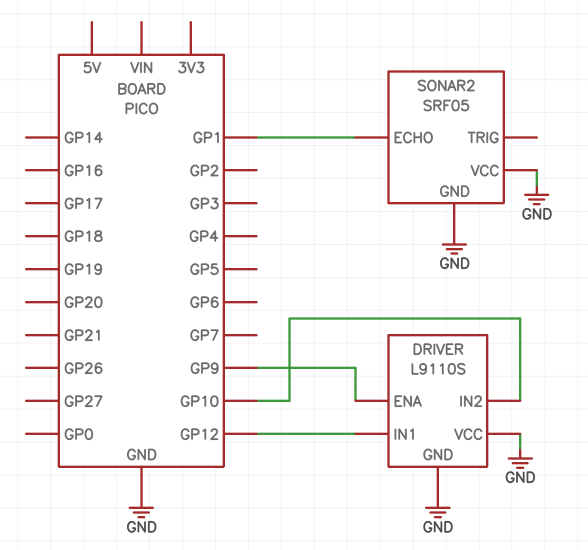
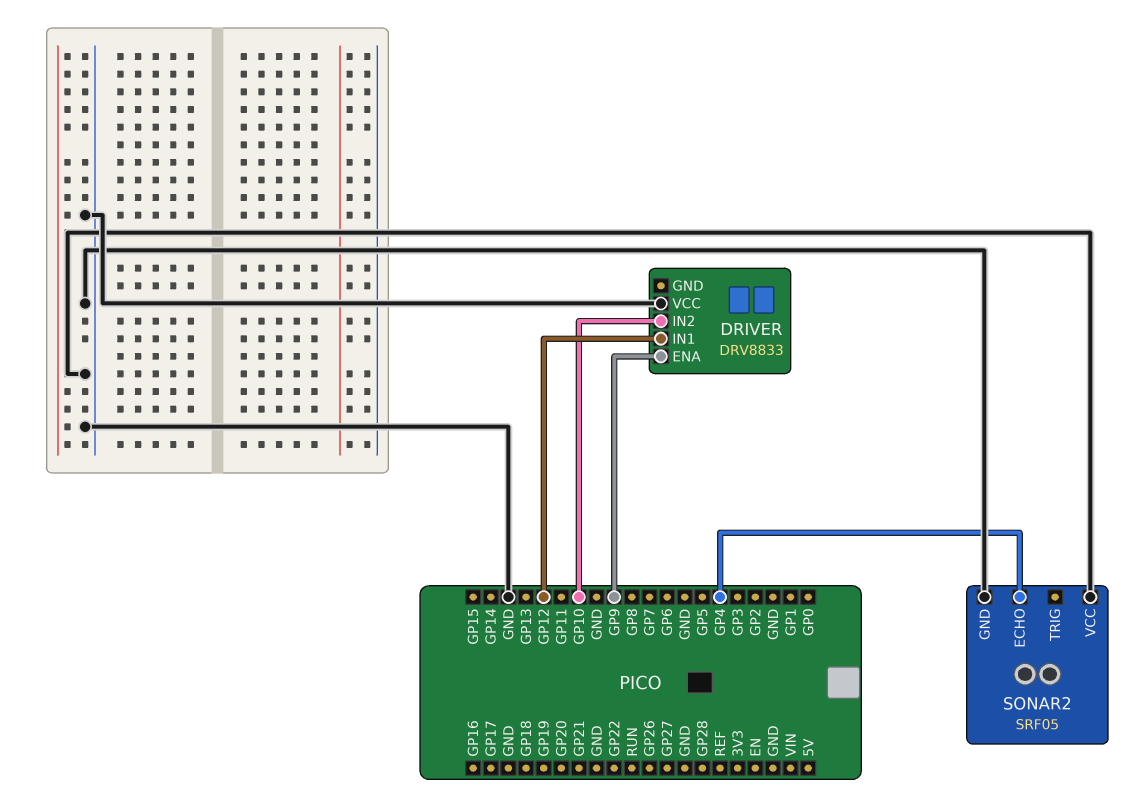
DRIVER: L9110S -> DRV8833
DRIVER pin GND: GND -> none
SONAR2 pin ECHO: GP1 -> GP4

